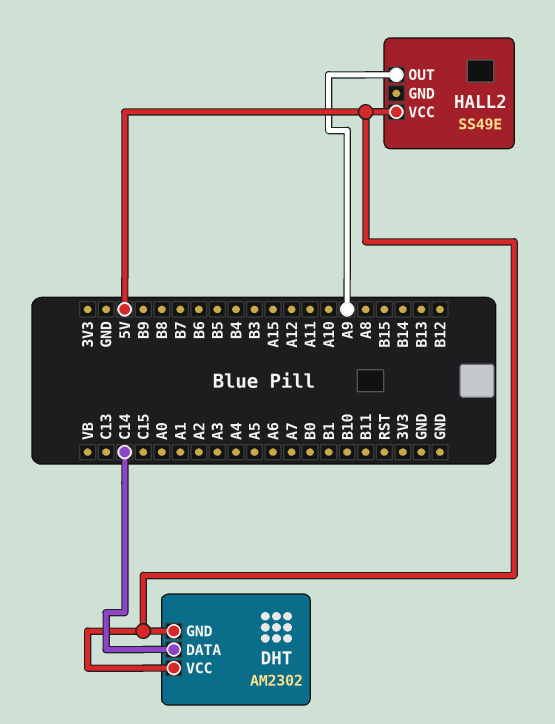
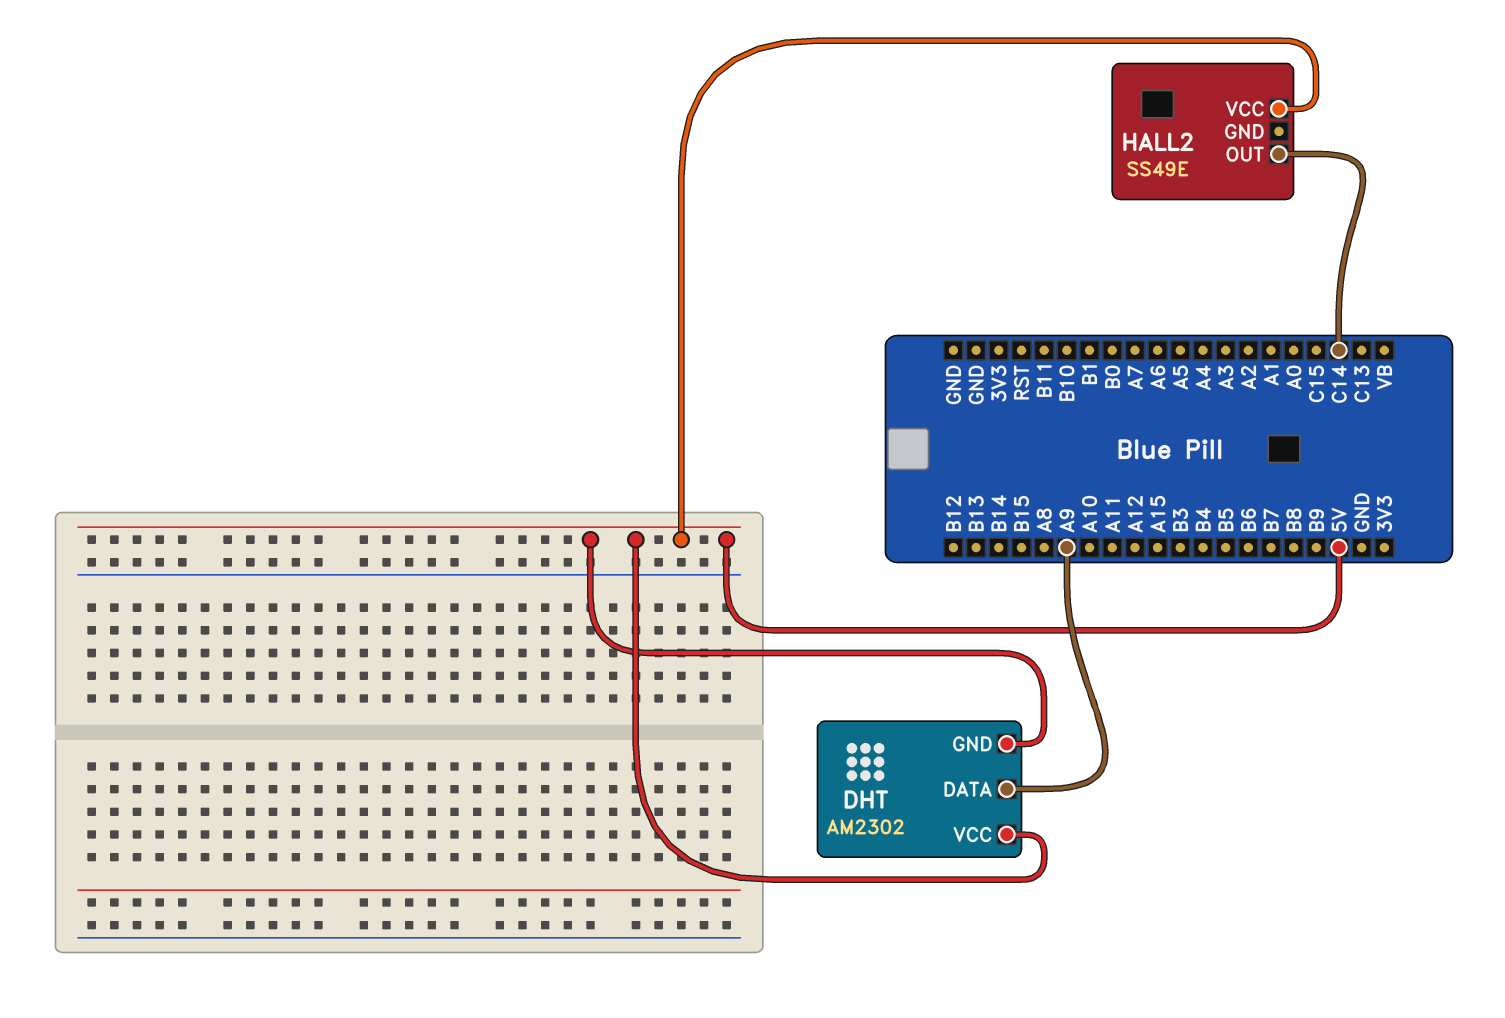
DHT pin DATA: C14 -> A9
HALL2 pin OUT: A9 -> C14

